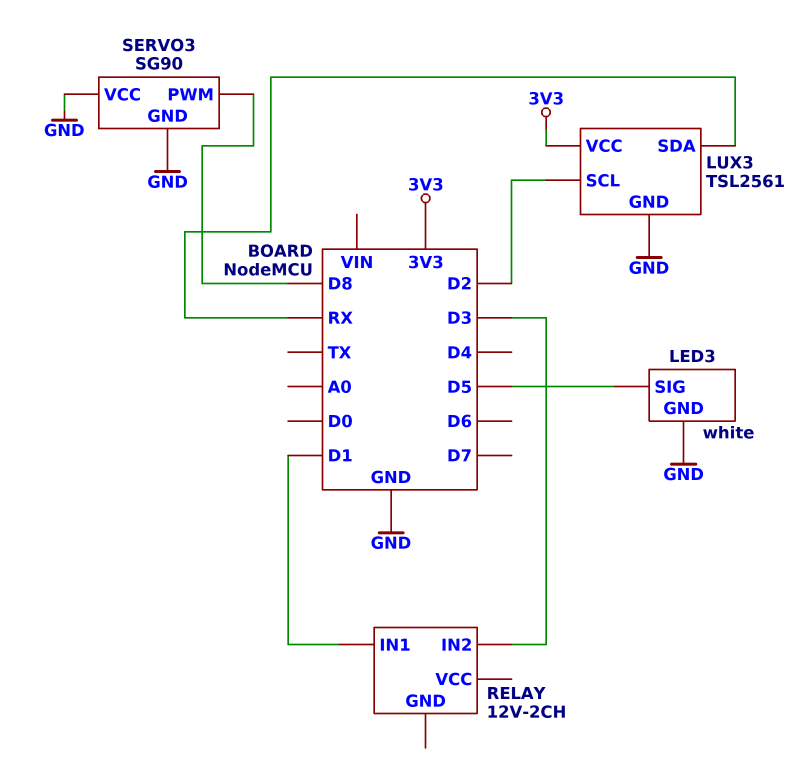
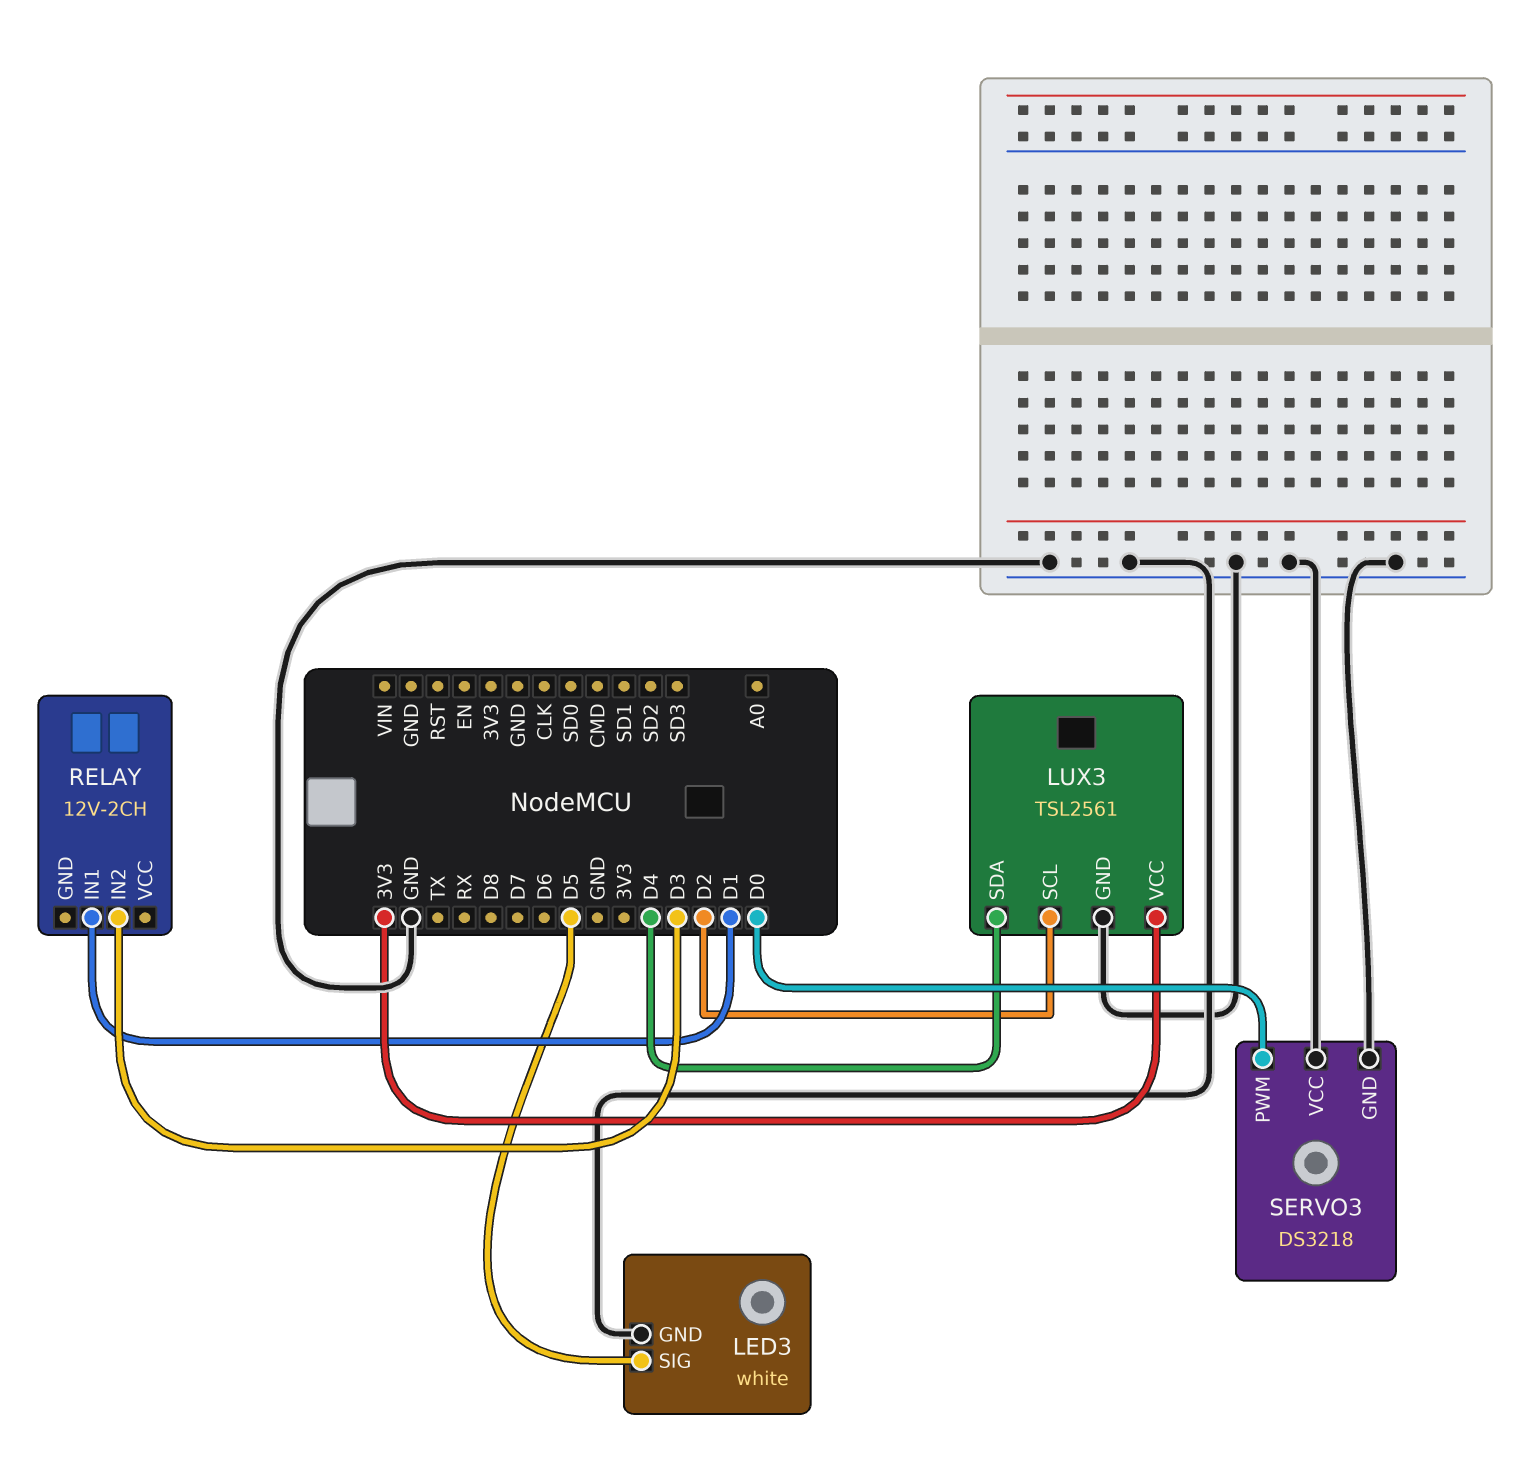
LUX3 pin SDA: RX -> D4
SERVO3: SG90 -> DS3218
SERVO3 pin PWM: D8 -> D0

